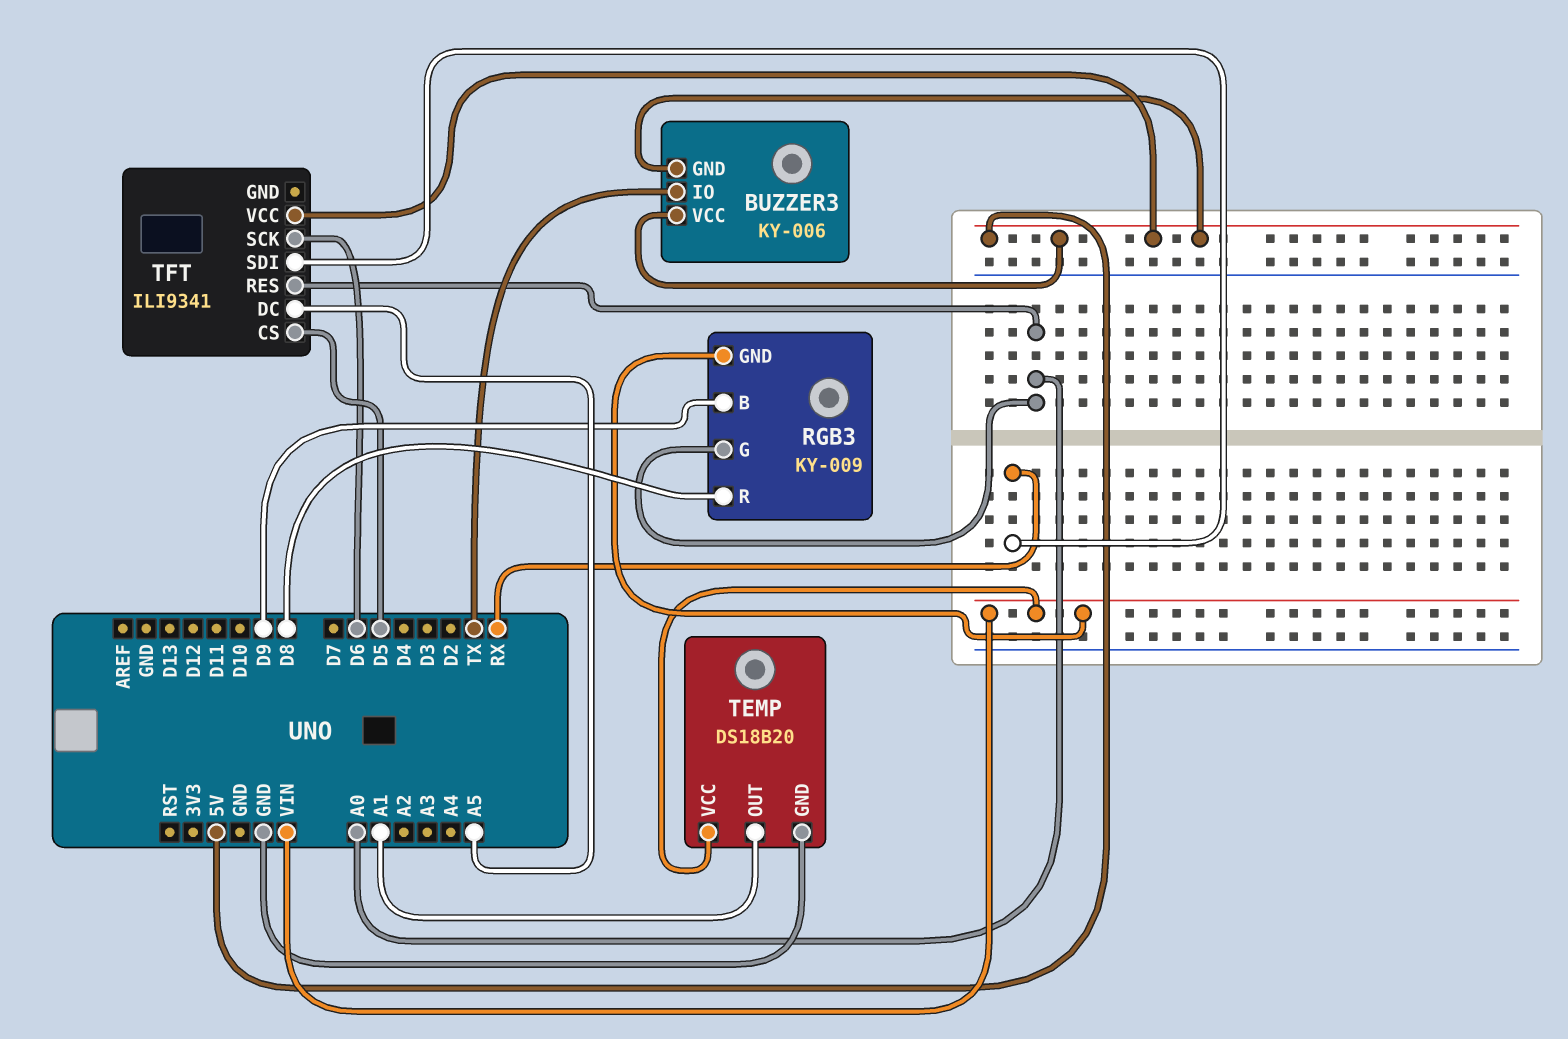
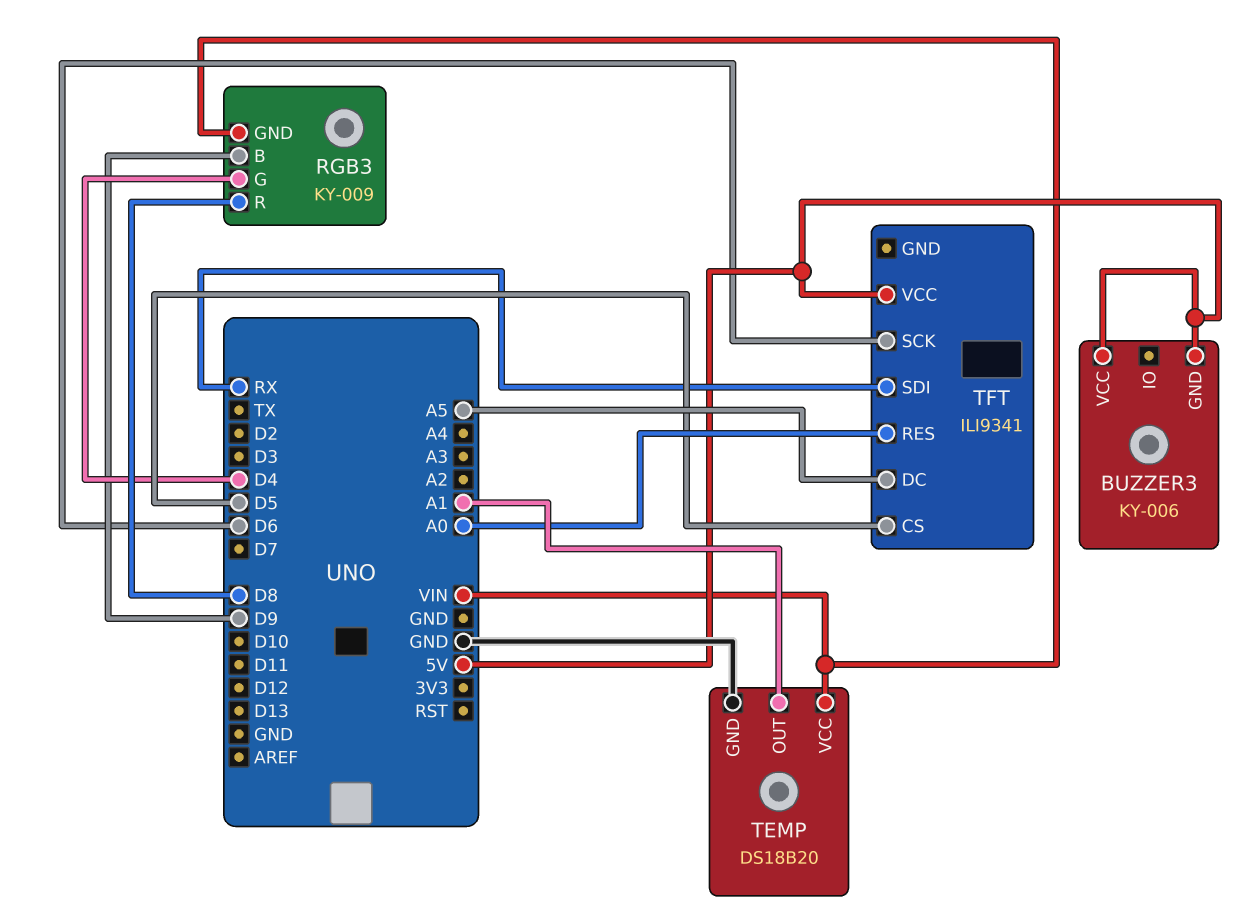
BUZZER3 pin IO: TX -> none
RGB3 pin G: A0 -> D4

